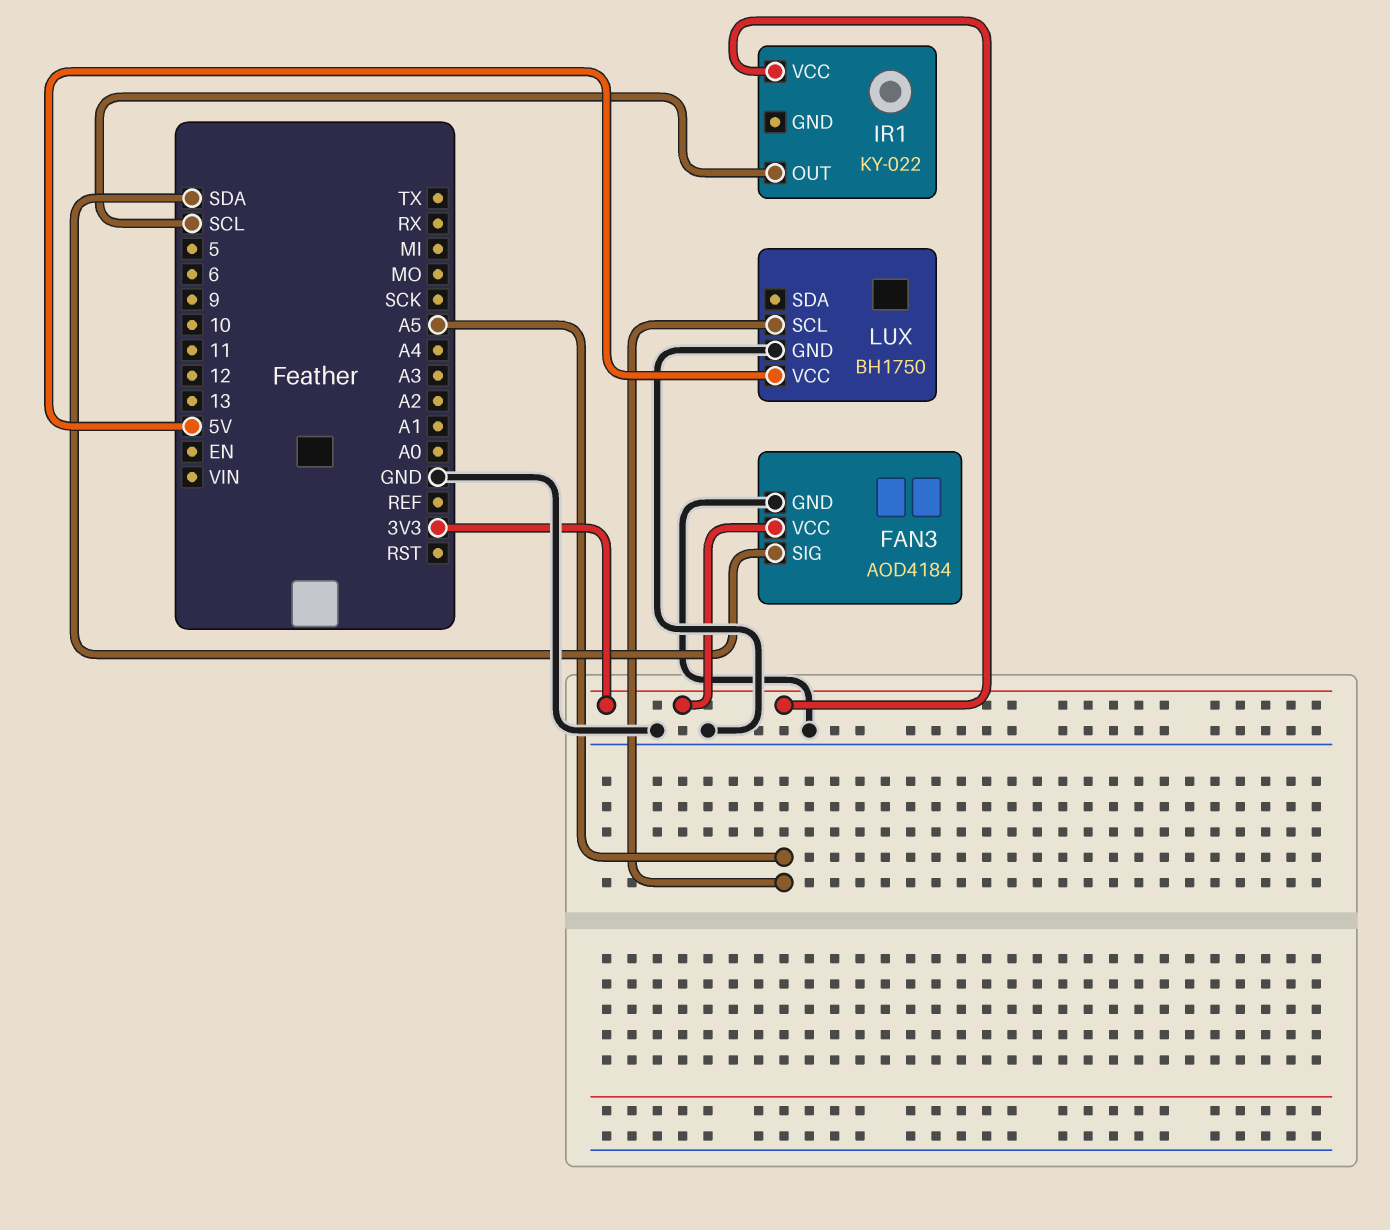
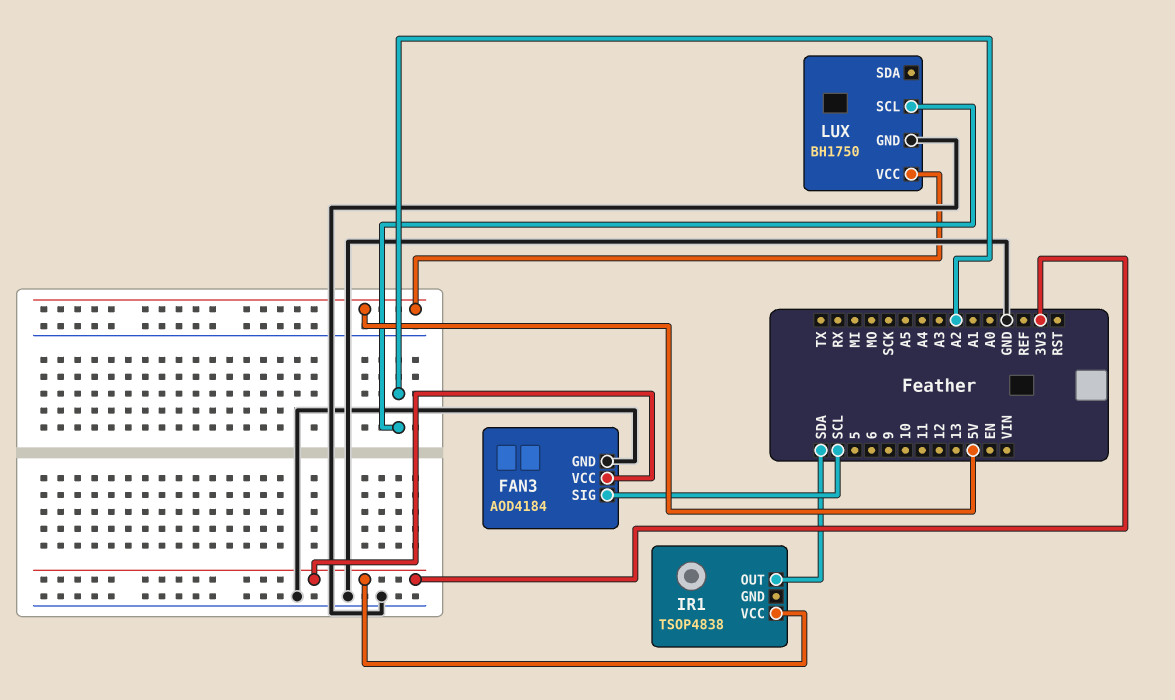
FAN3 pin SIG: SDA -> SCL
IR1: KY-022 -> TSOP4838
IR1 pin OUT: SCL -> SDA
LUX pin SCL: A5 -> A2

